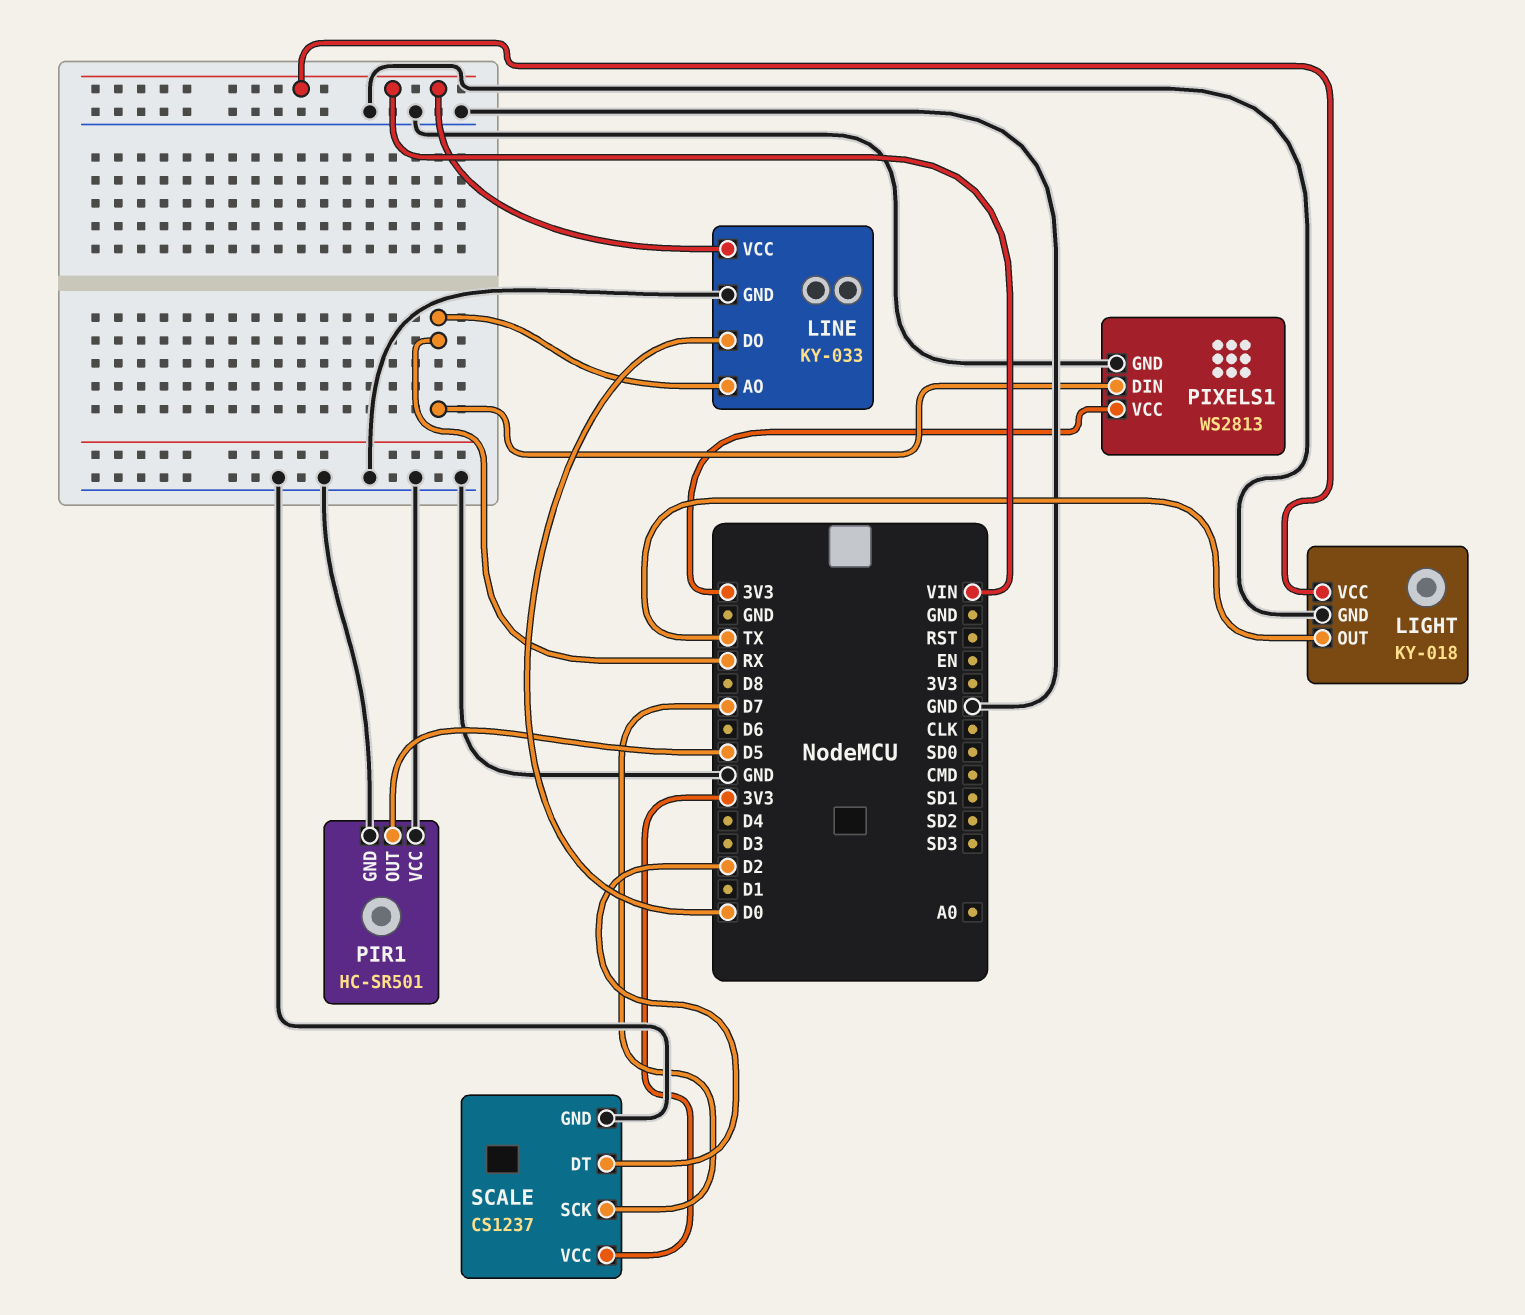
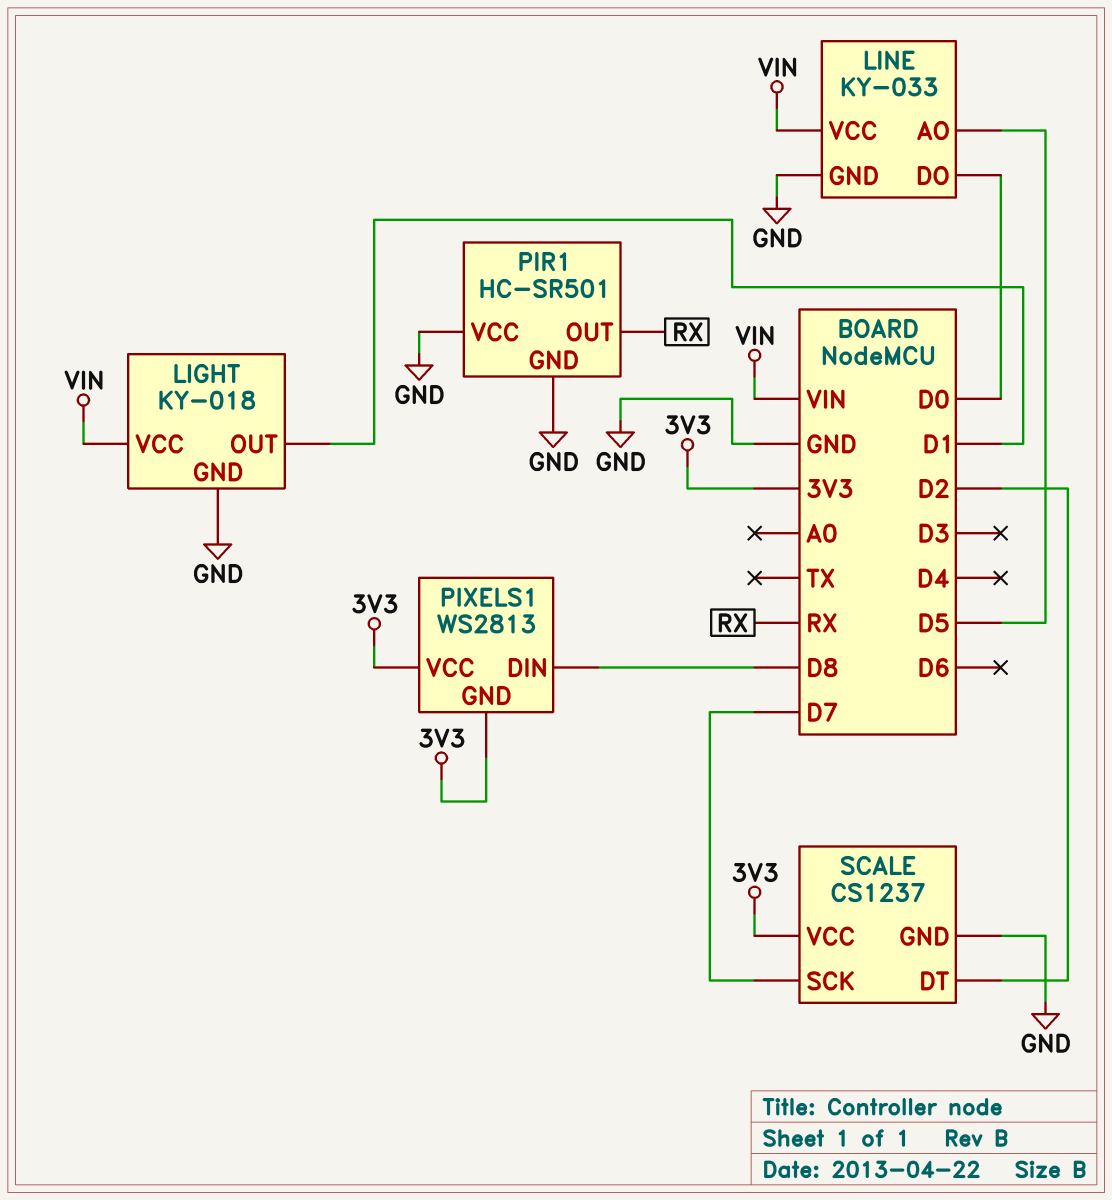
LIGHT pin OUT: TX -> D1
LINE pin AO: RX -> D5
PIR1 pin OUT: D5 -> RX
PIXELS1 pin DIN: RX -> D8
PIXELS1 pin GND: GND -> 3V3

